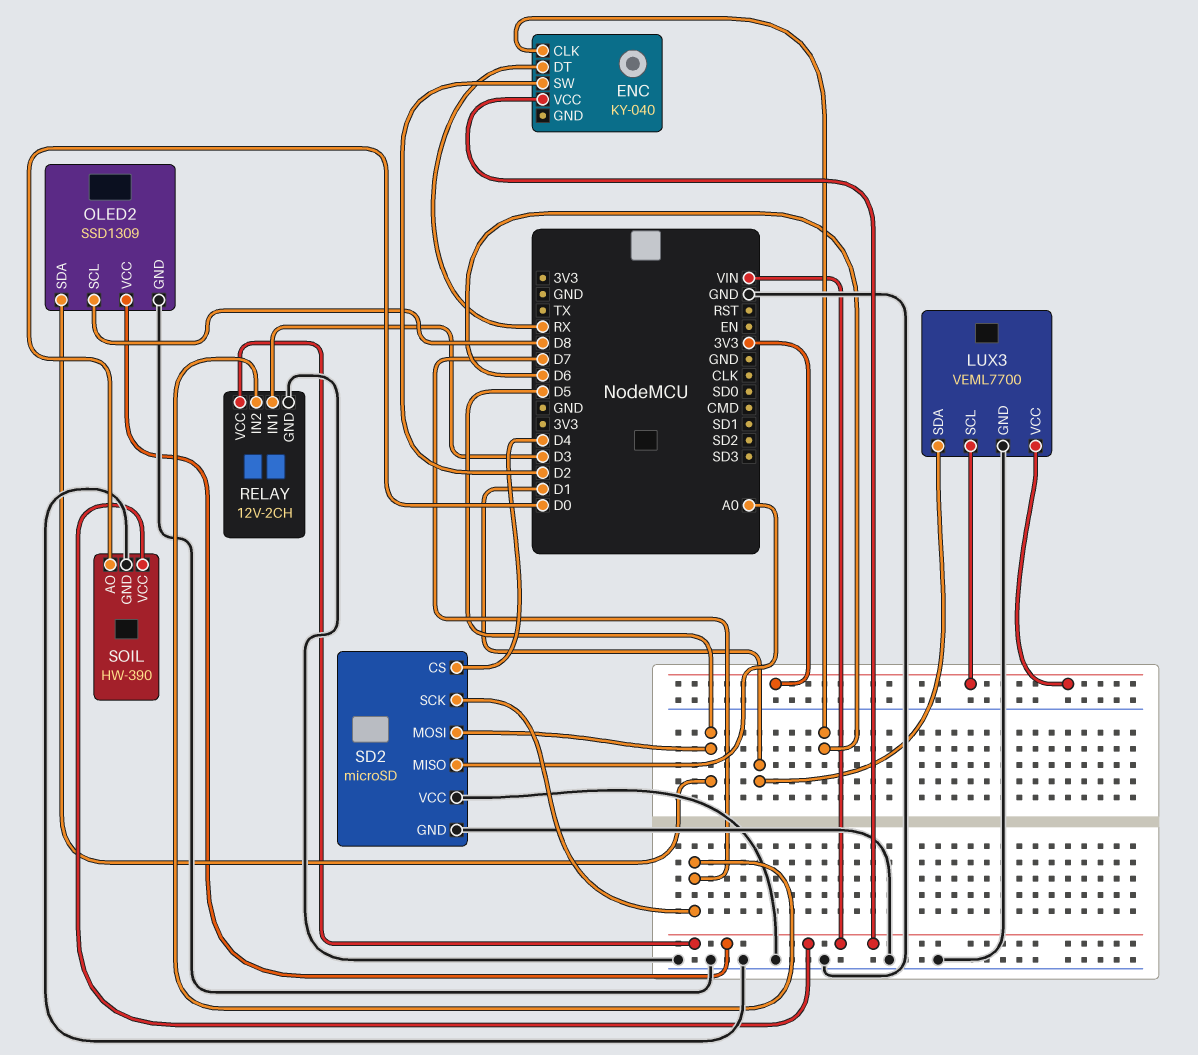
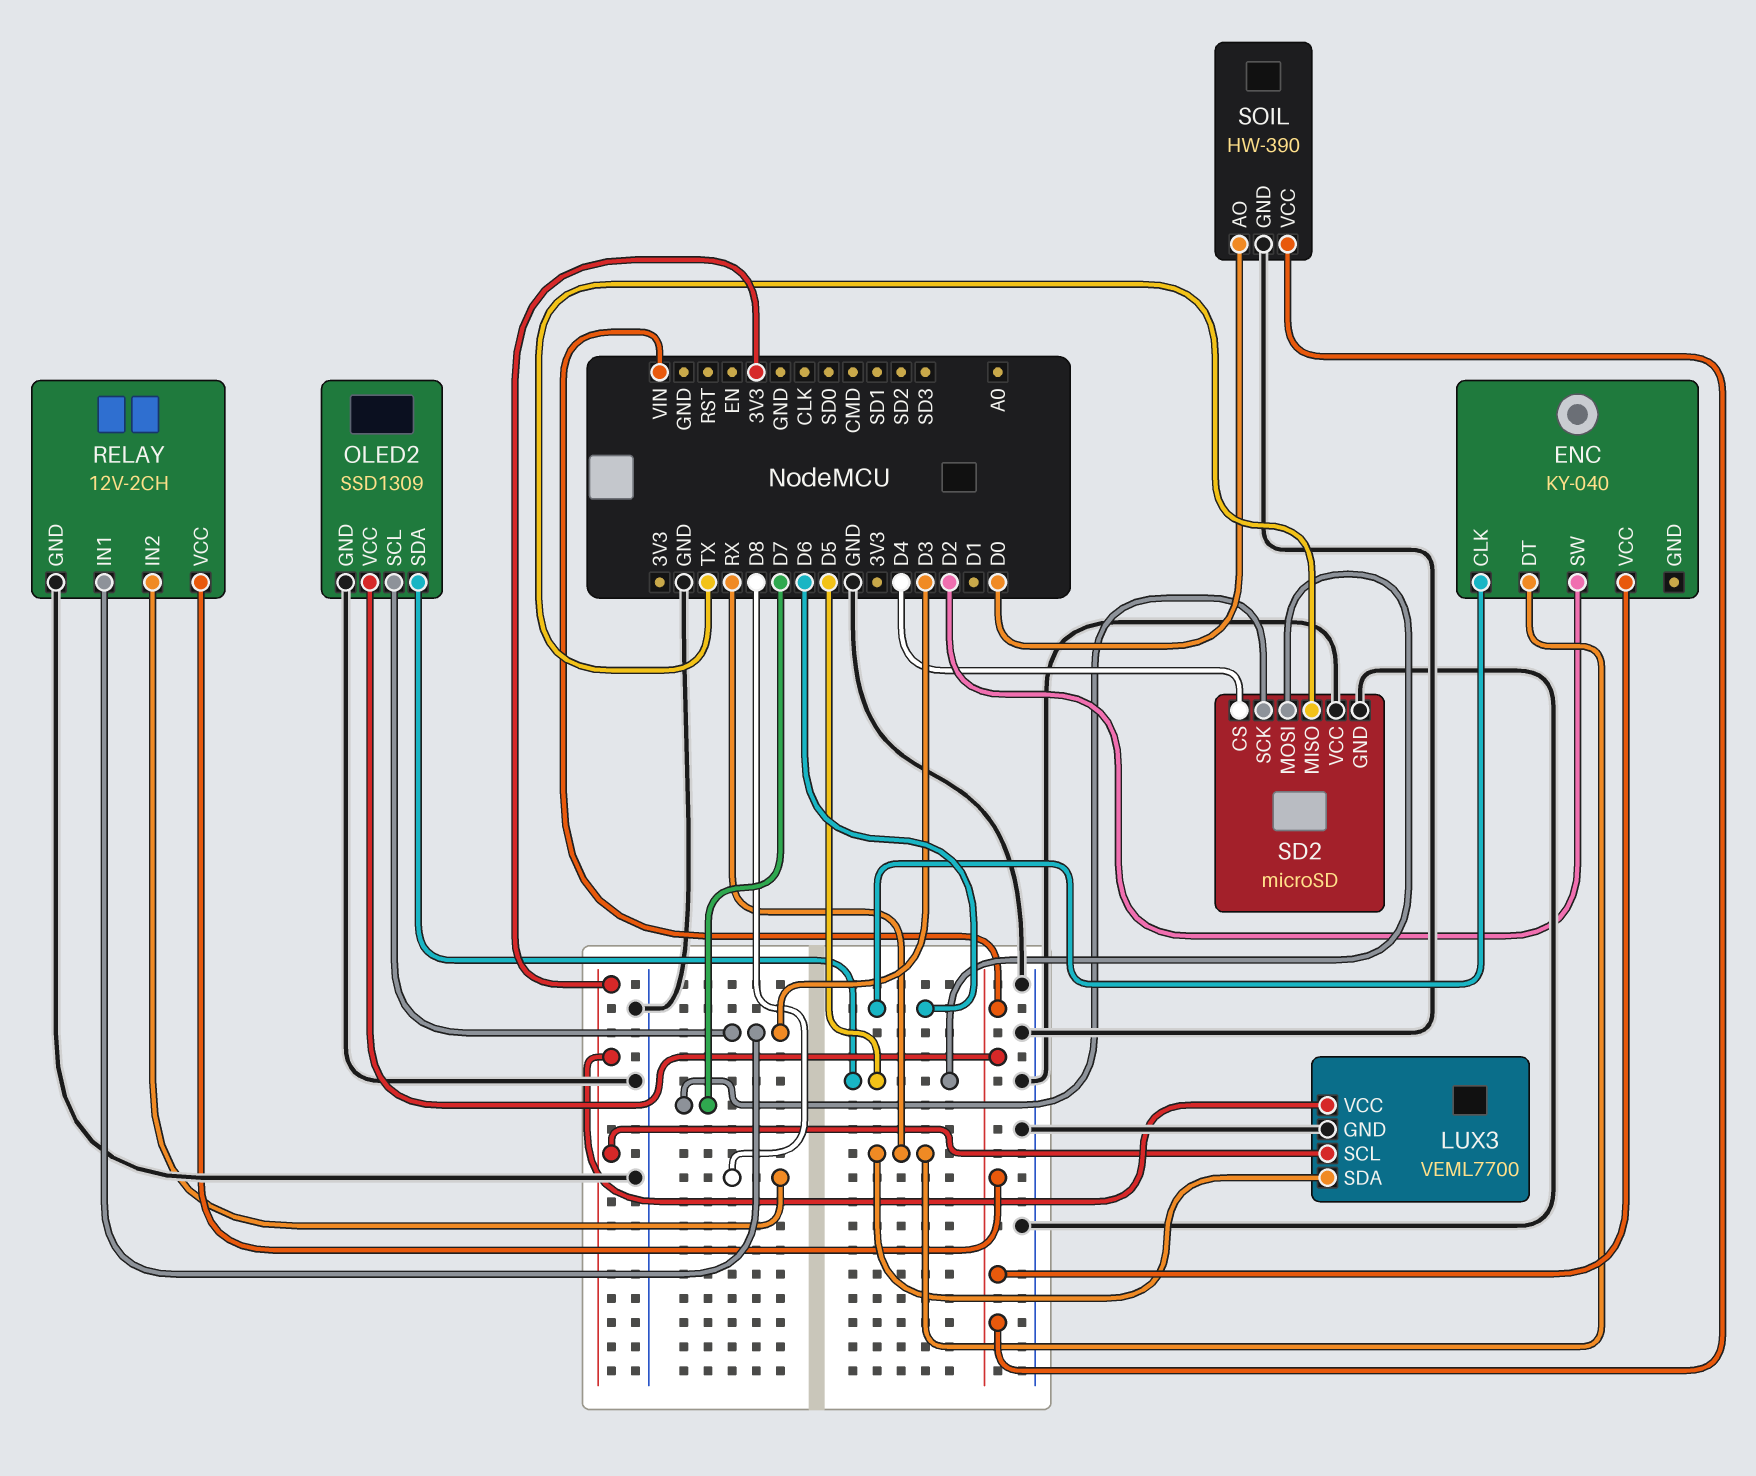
LUX3 pin SDA: D1 -> RX
OLED2 pin SCL: D8 -> D3
RELAY pin IN2: D7 -> D8
SD2 pin MISO: A0 -> TX

